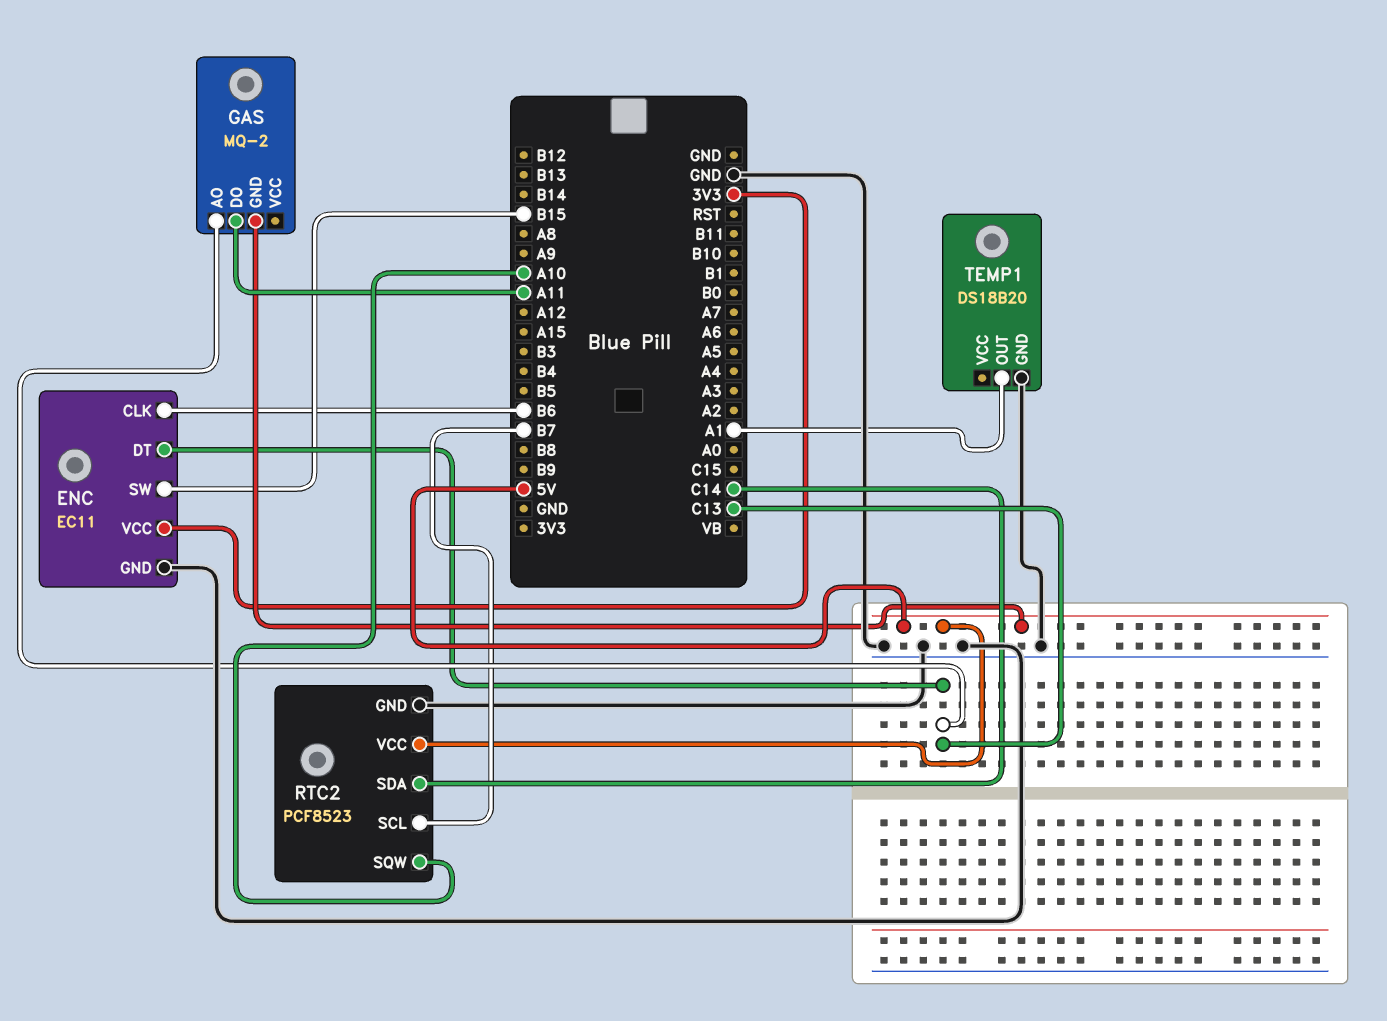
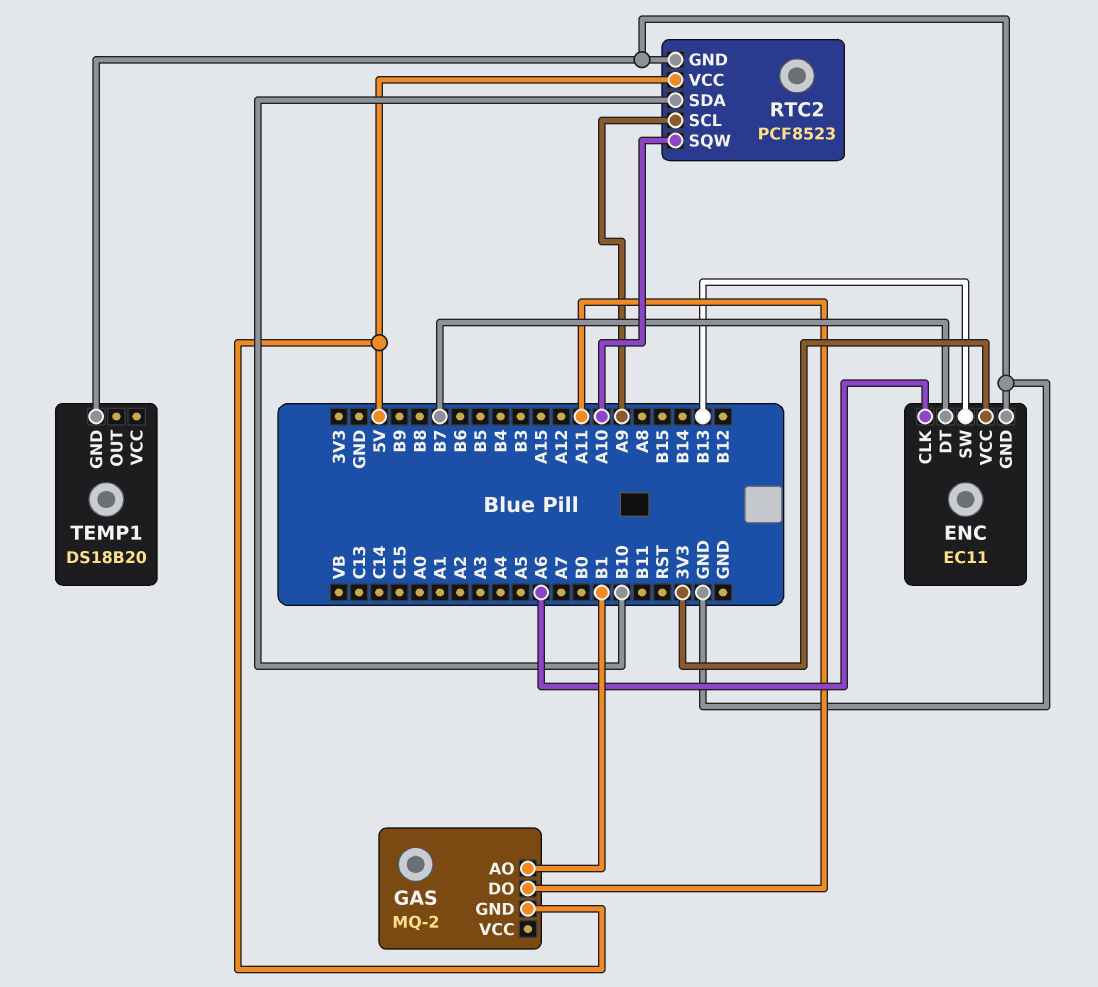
ENC pin CLK: B6 -> A6
ENC pin DT: C13 -> B7
ENC pin SW: B15 -> B13
GAS pin AO: C13 -> B1
RTC2 pin SCL: B7 -> A9
RTC2 pin SDA: C14 -> B10
TEMP1 pin OUT: A1 -> none

